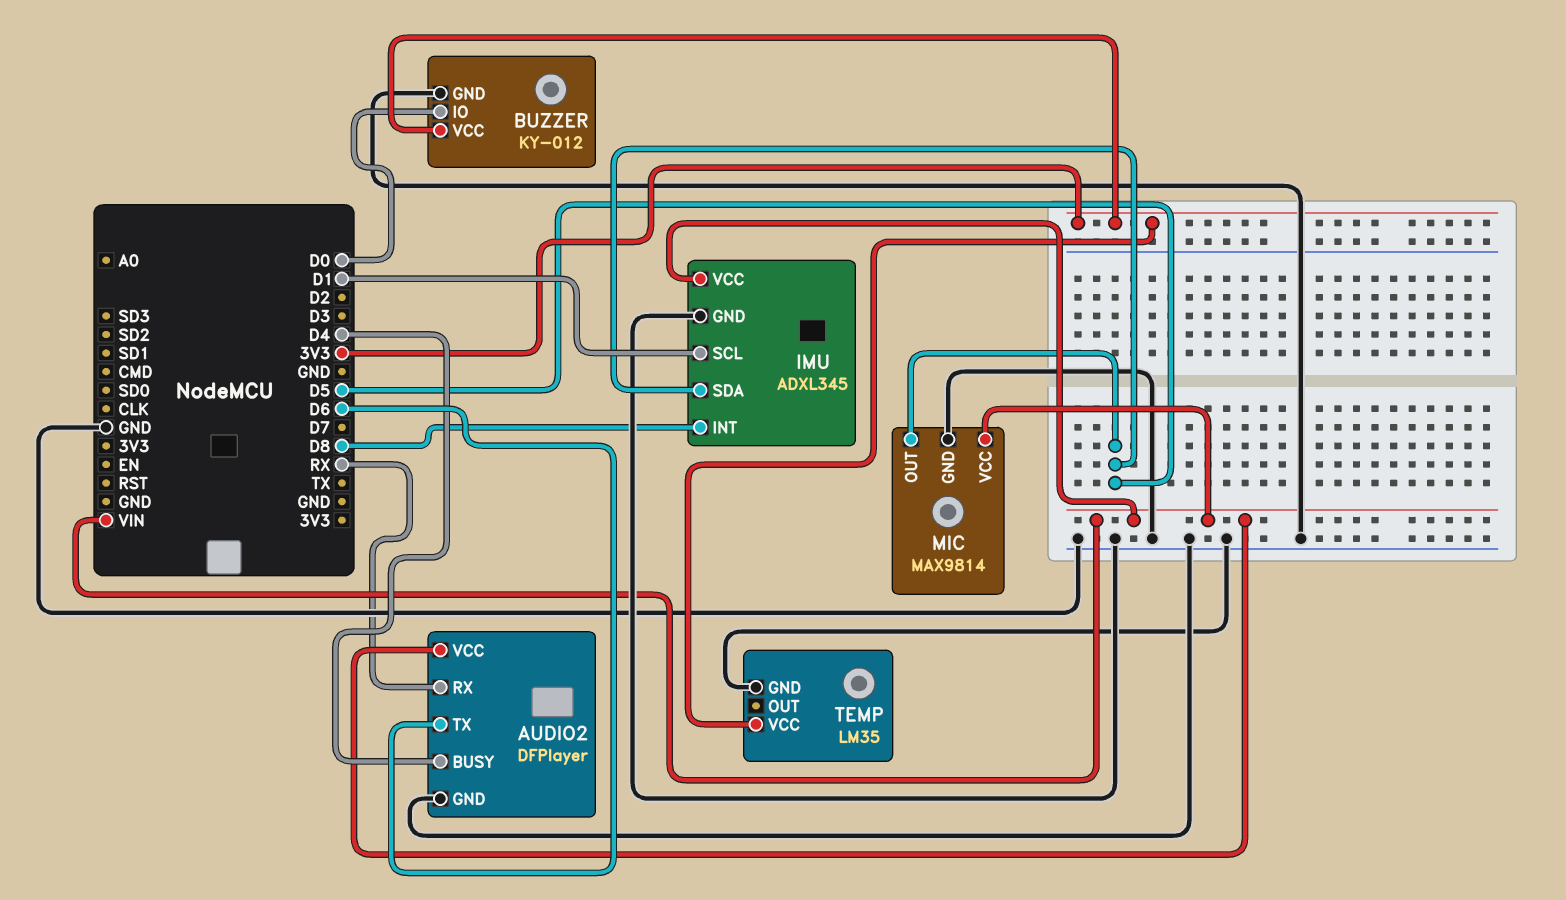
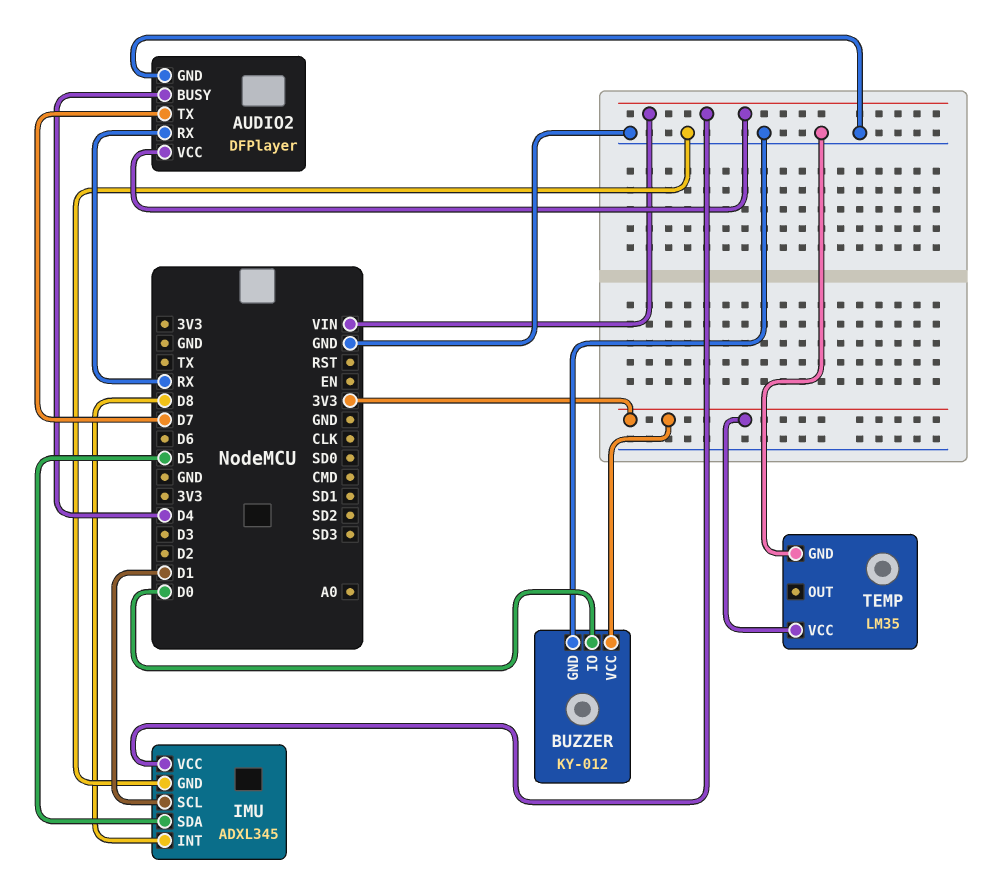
AUDIO2 pin TX: D6 -> D7
MIC: MAX9814 -> none
MIC pin GND: GND -> none
MIC pin OUT: D5 -> none
MIC pin VCC: VIN -> none

